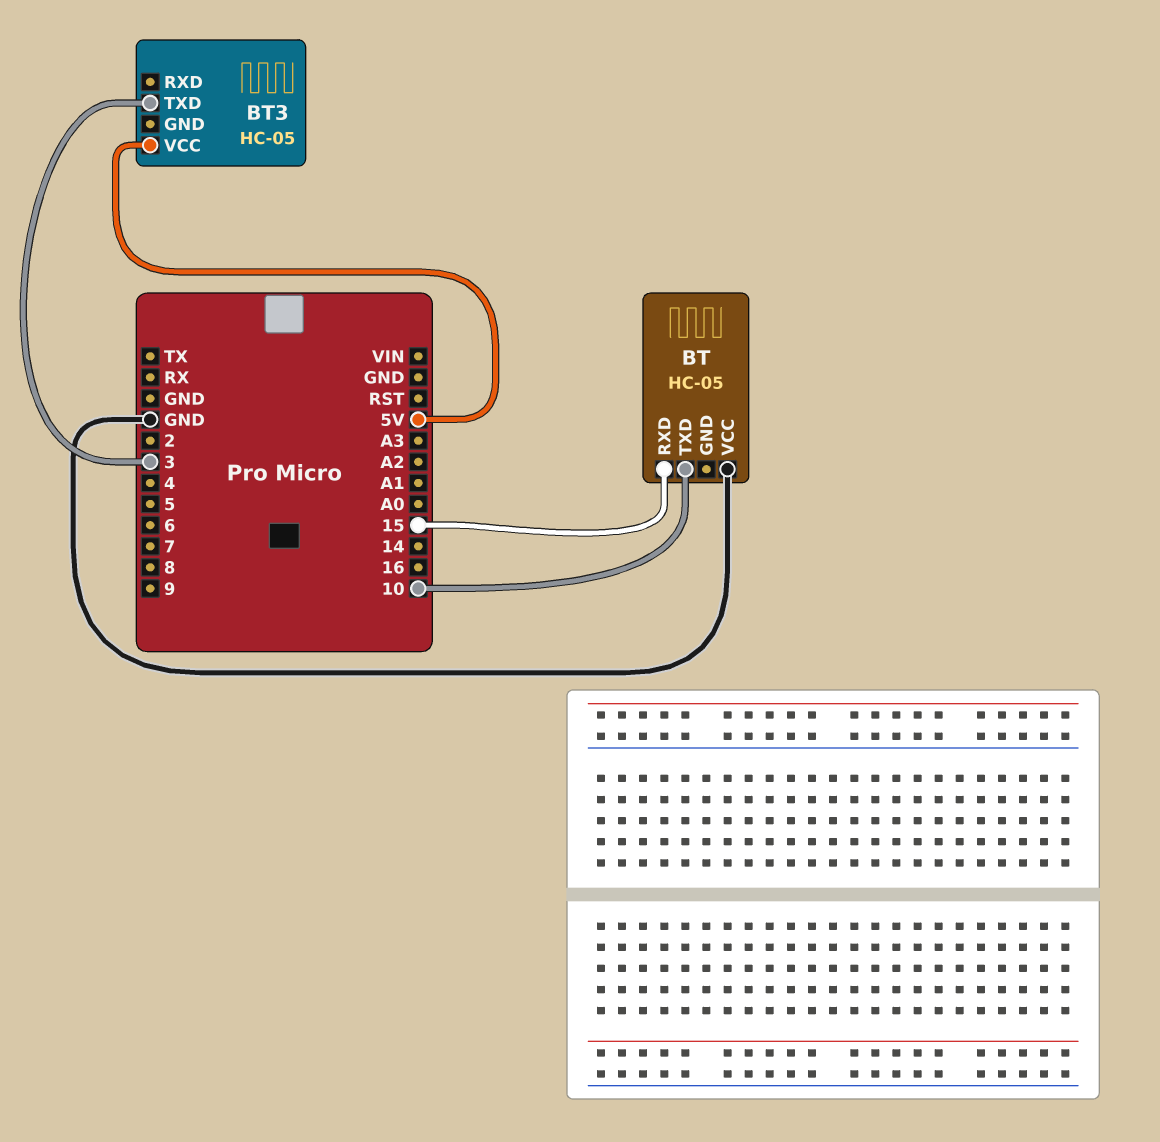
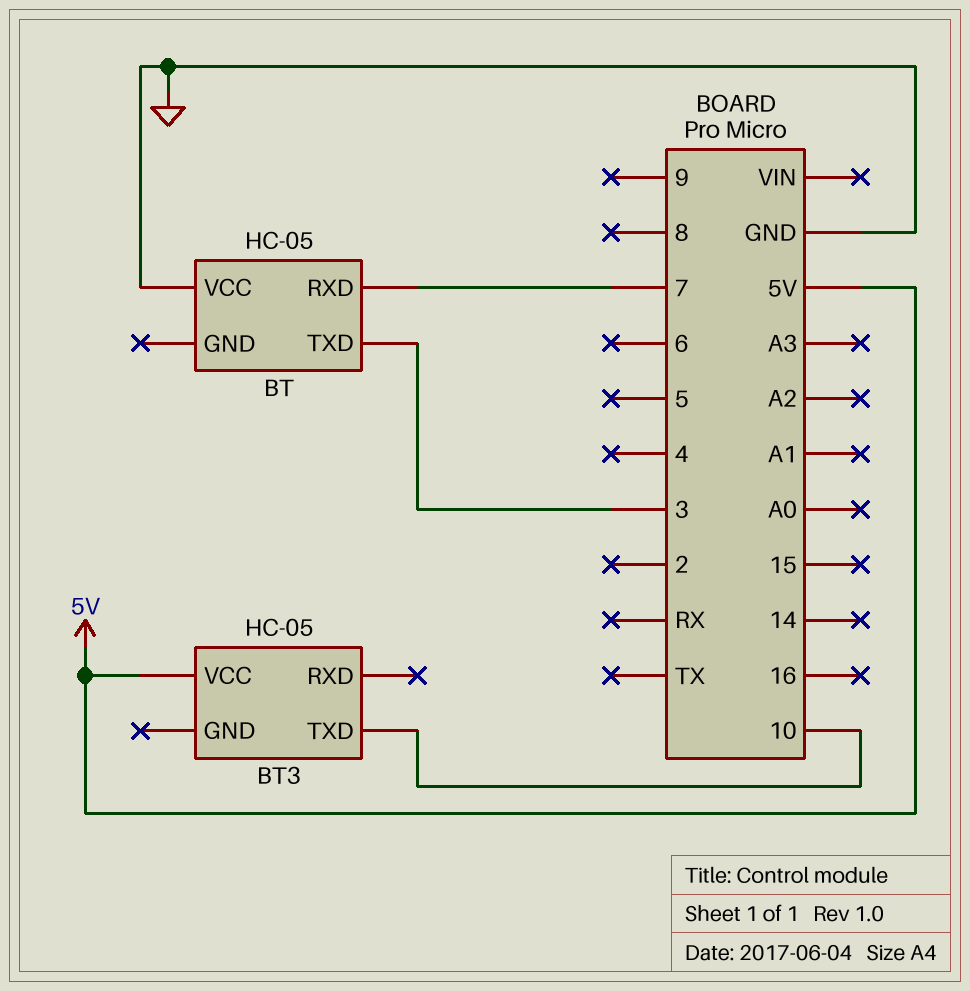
BT pin RXD: 15 -> 7
BT pin TXD: 10 -> 3
BT3 pin TXD: 3 -> 10

